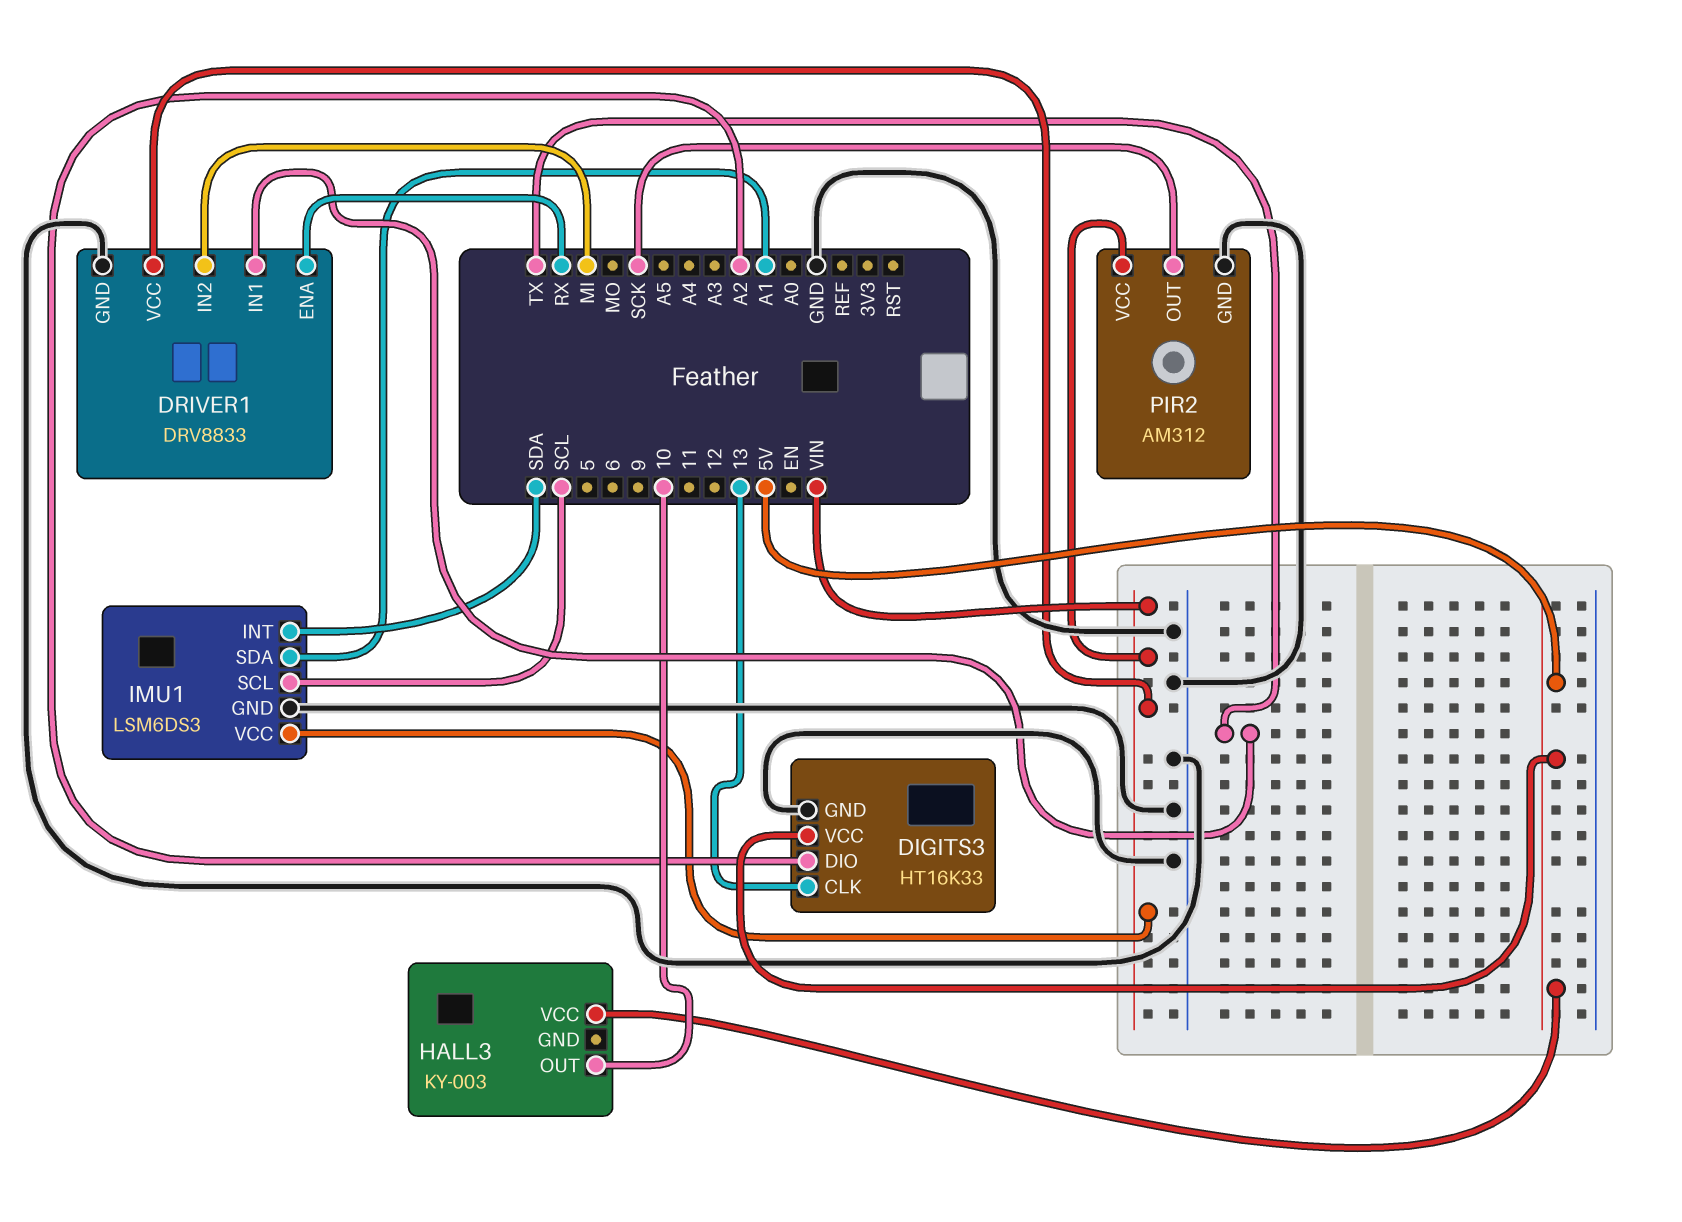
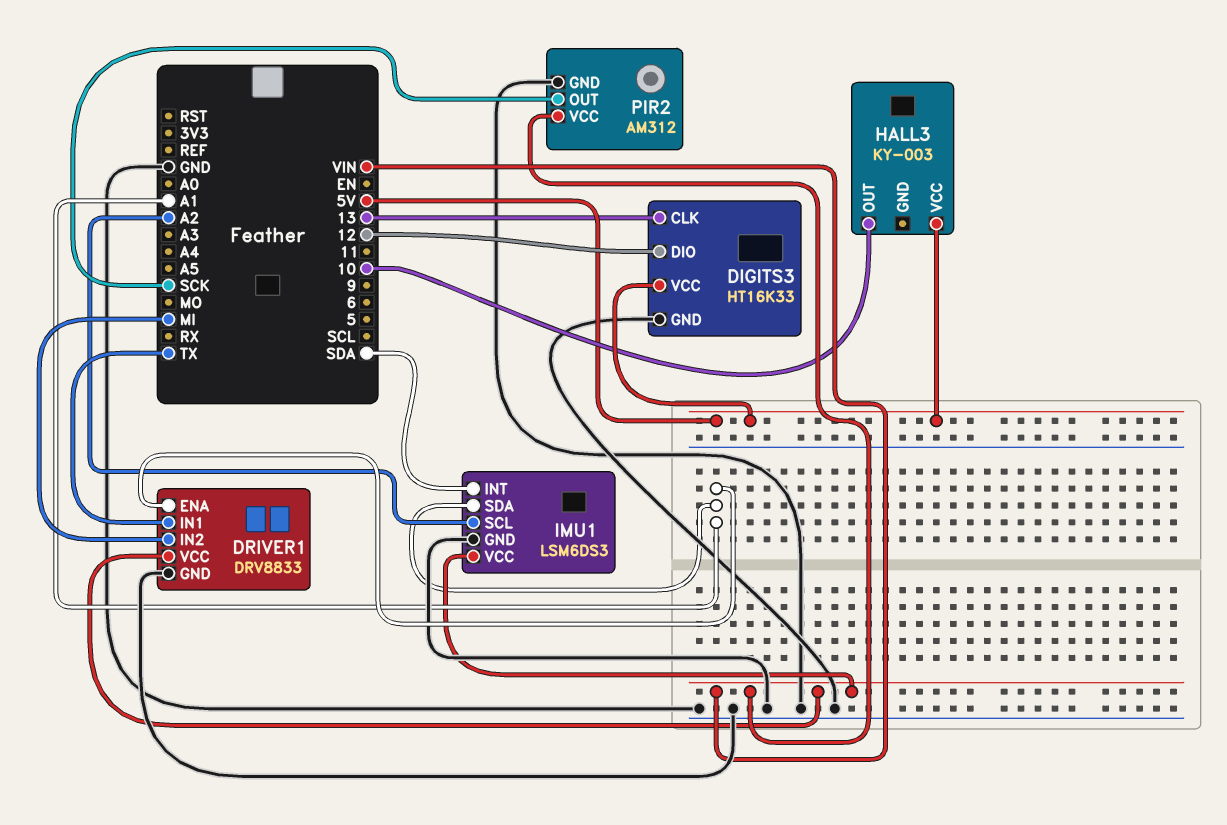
DIGITS3 pin DIO: A2 -> 12
DRIVER1 pin ENA: RX -> A1
IMU1 pin SCL: SCL -> A2

